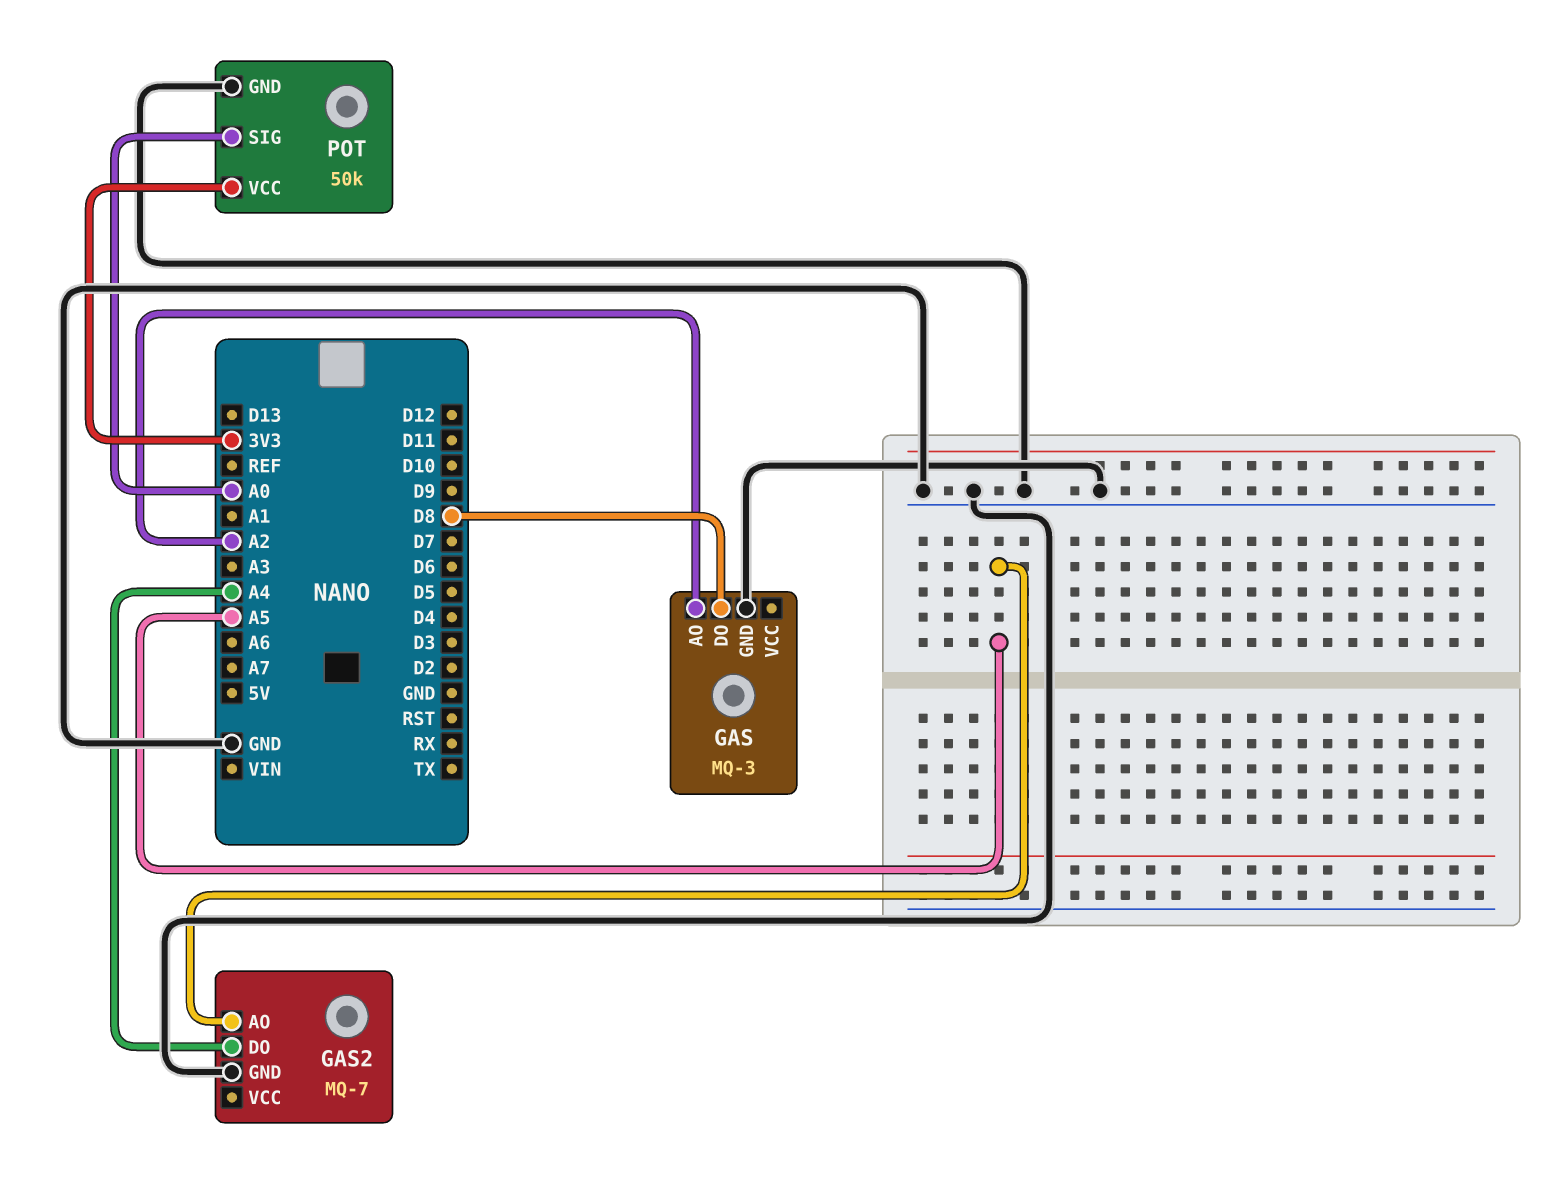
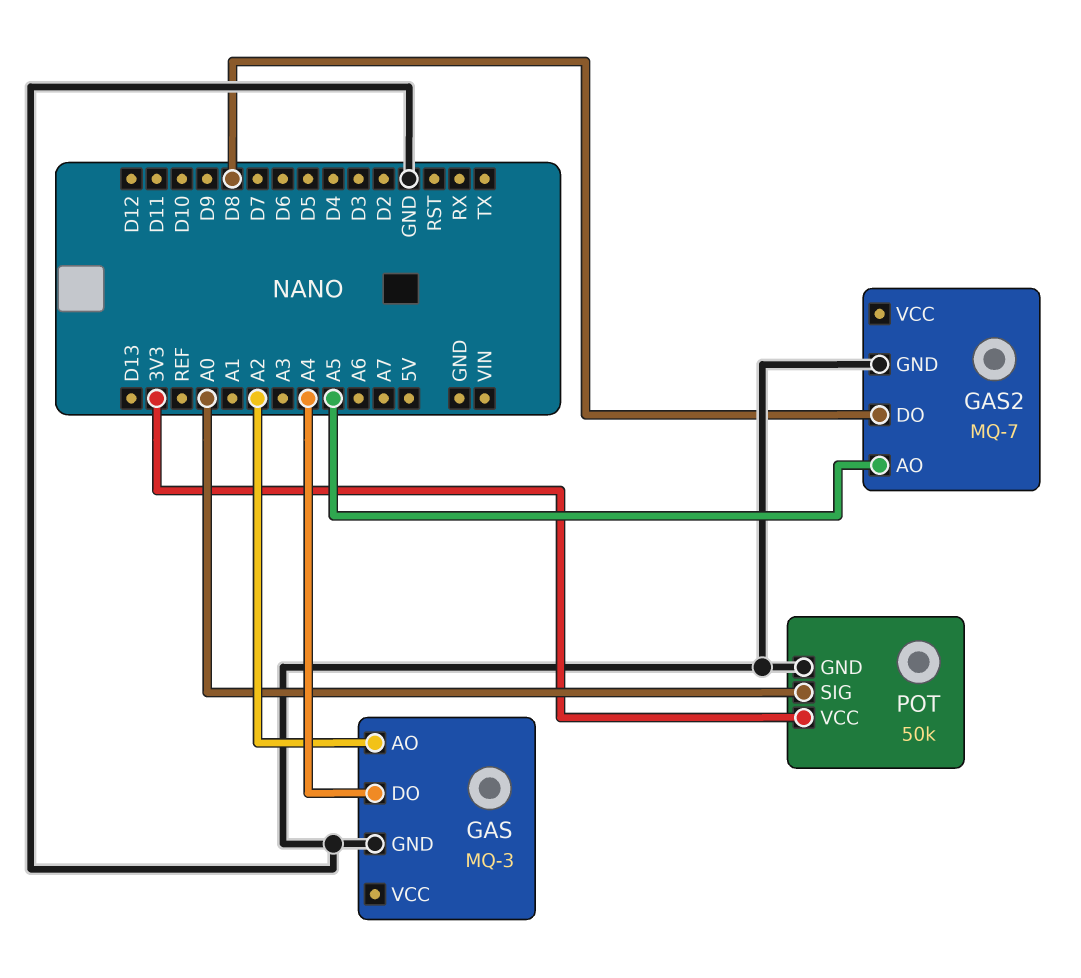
GAS pin DO: D8 -> A4
GAS2 pin DO: A4 -> D8

